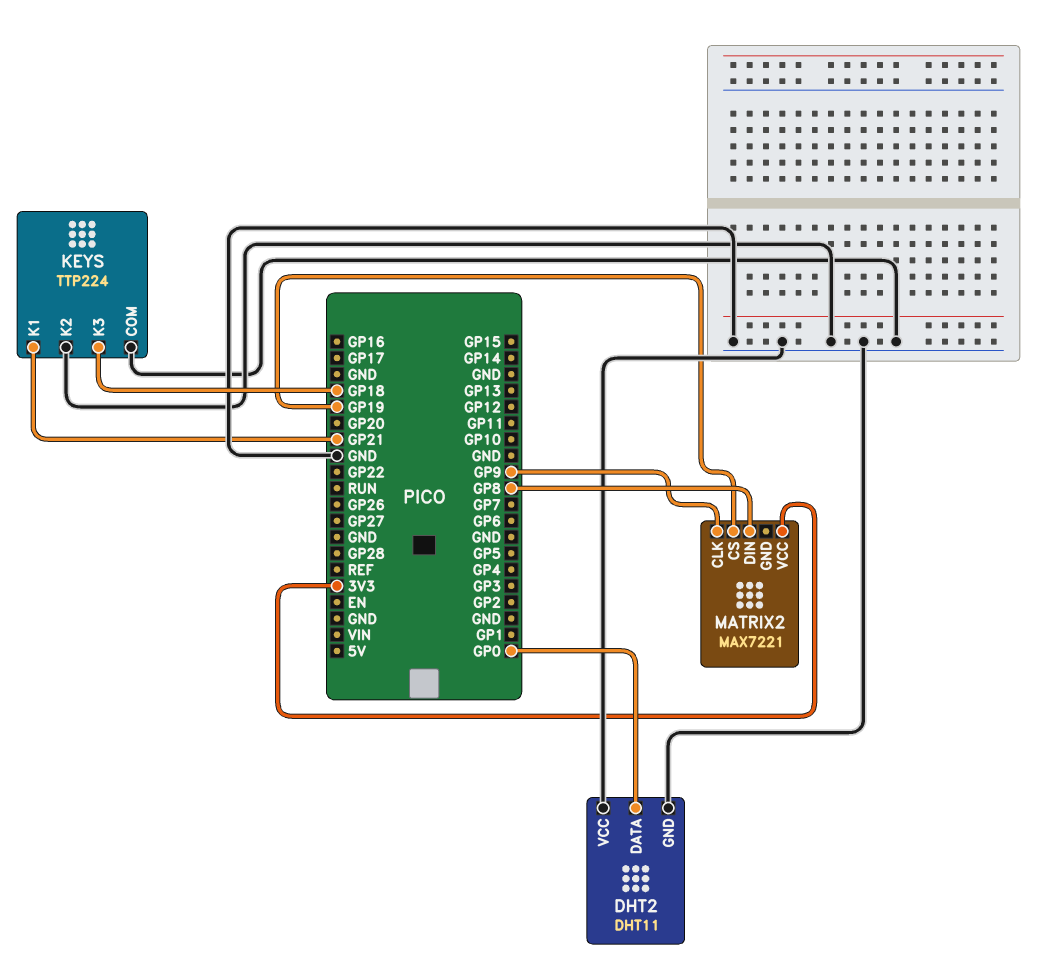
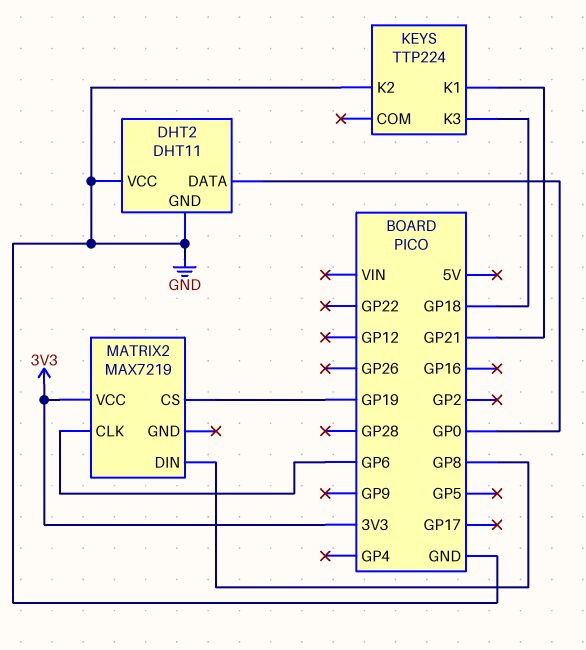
KEYS pin COM: GND -> none
MATRIX2: MAX7221 -> MAX7219
MATRIX2 pin CLK: GP9 -> GP6

